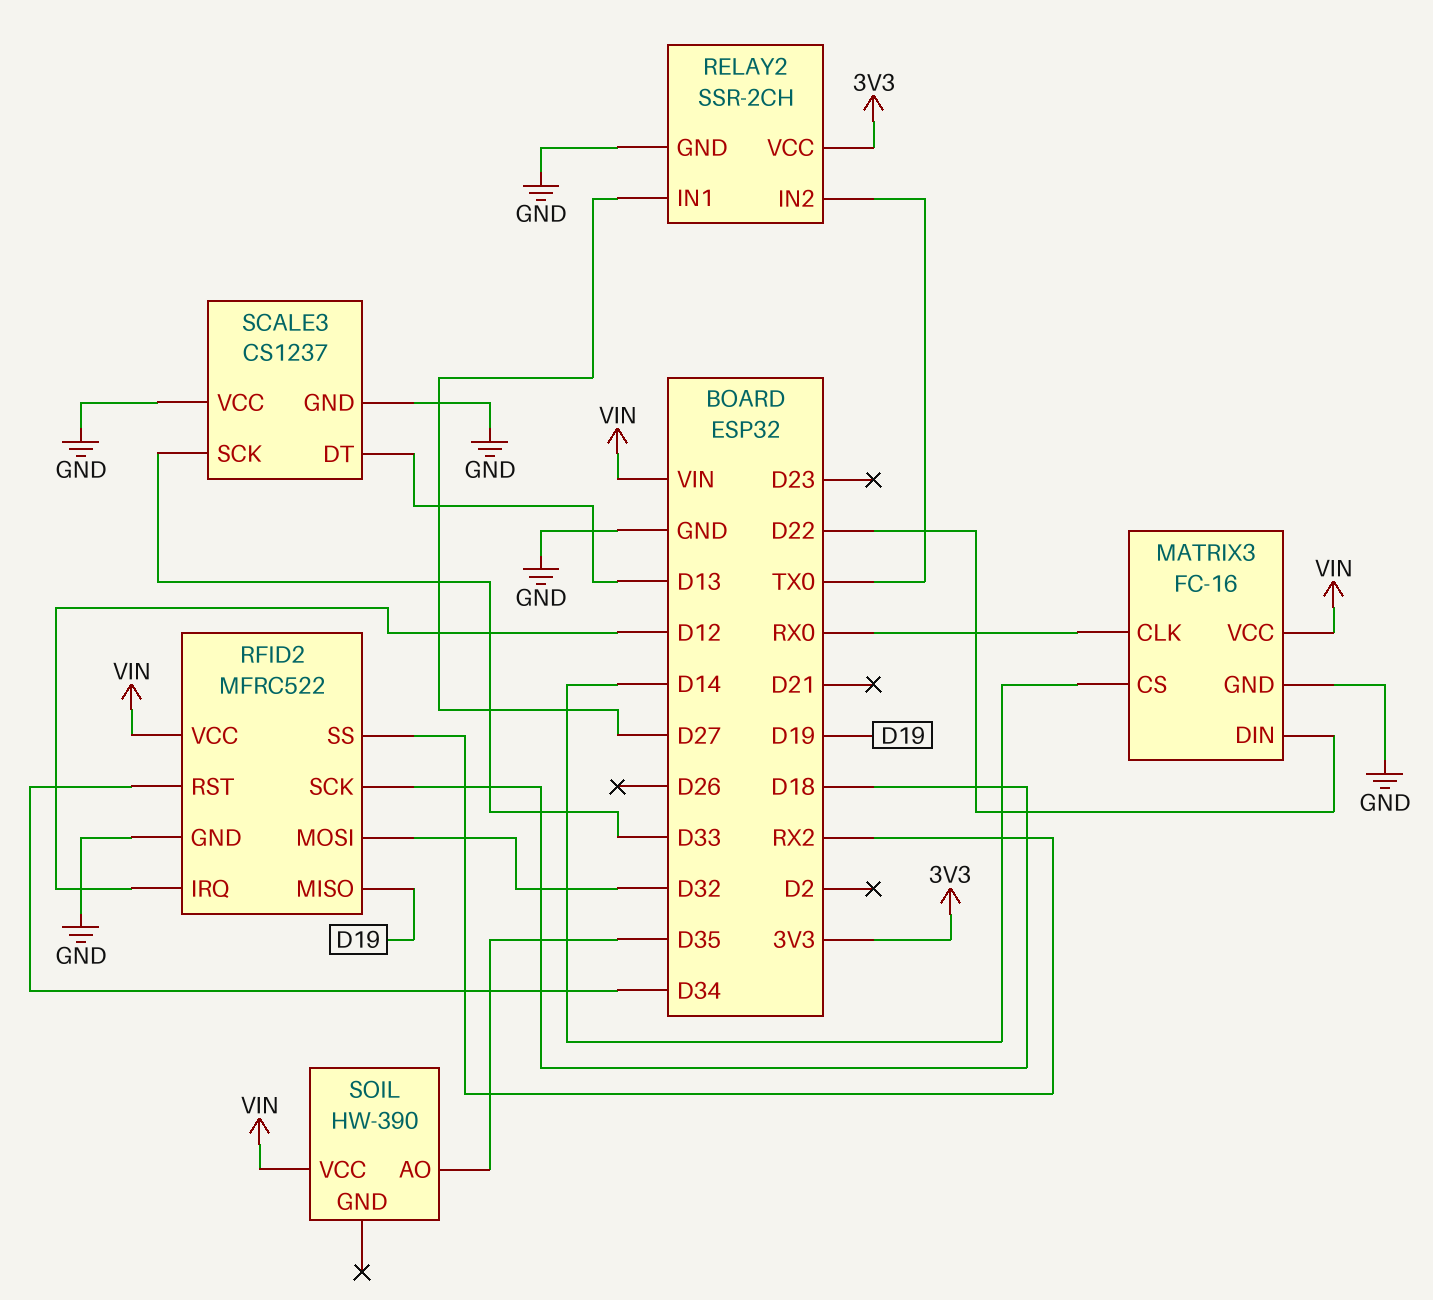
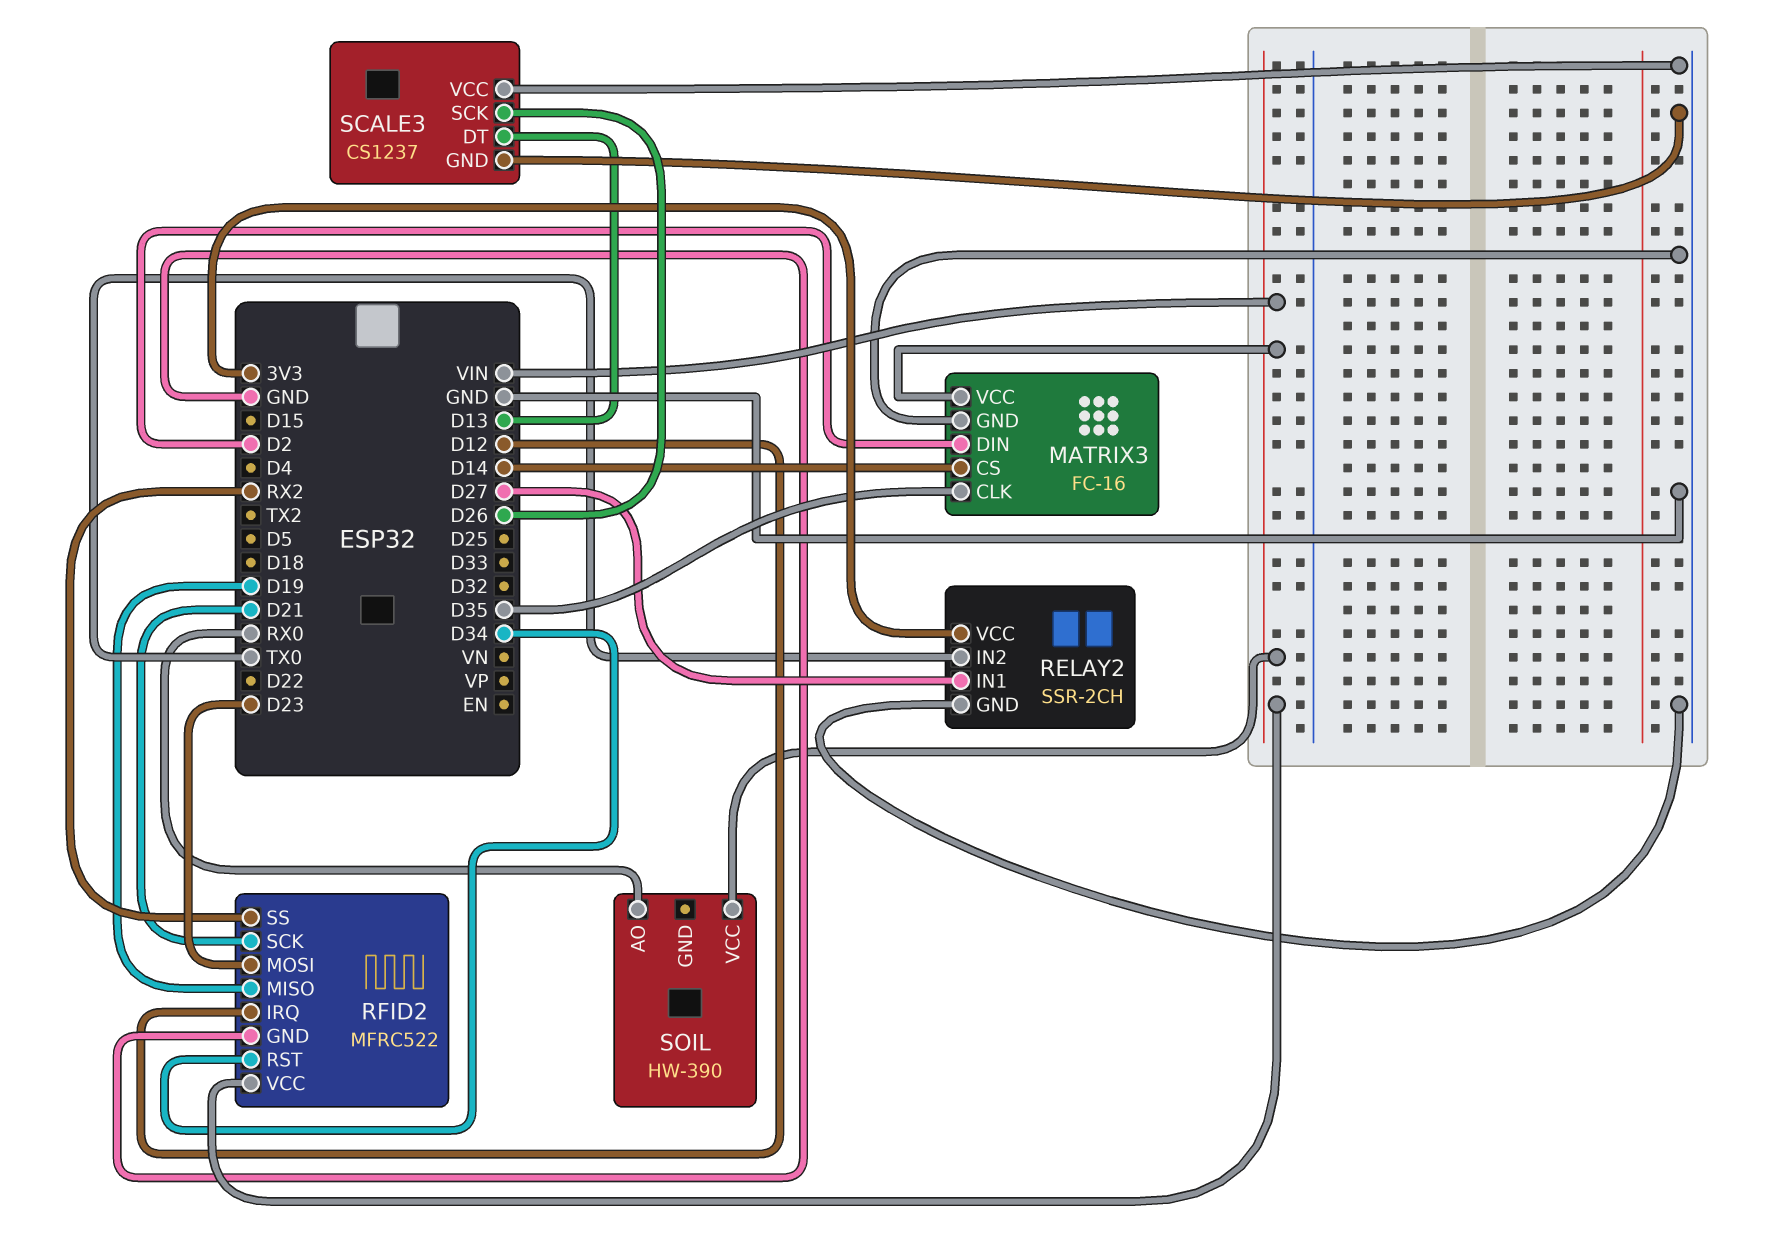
MATRIX3 pin CLK: RX0 -> D35
MATRIX3 pin DIN: D22 -> D2
RFID2 pin MOSI: D32 -> D23
RFID2 pin SCK: D18 -> D21
SCALE3 pin SCK: D33 -> D26
SOIL pin AO: D35 -> RX0

